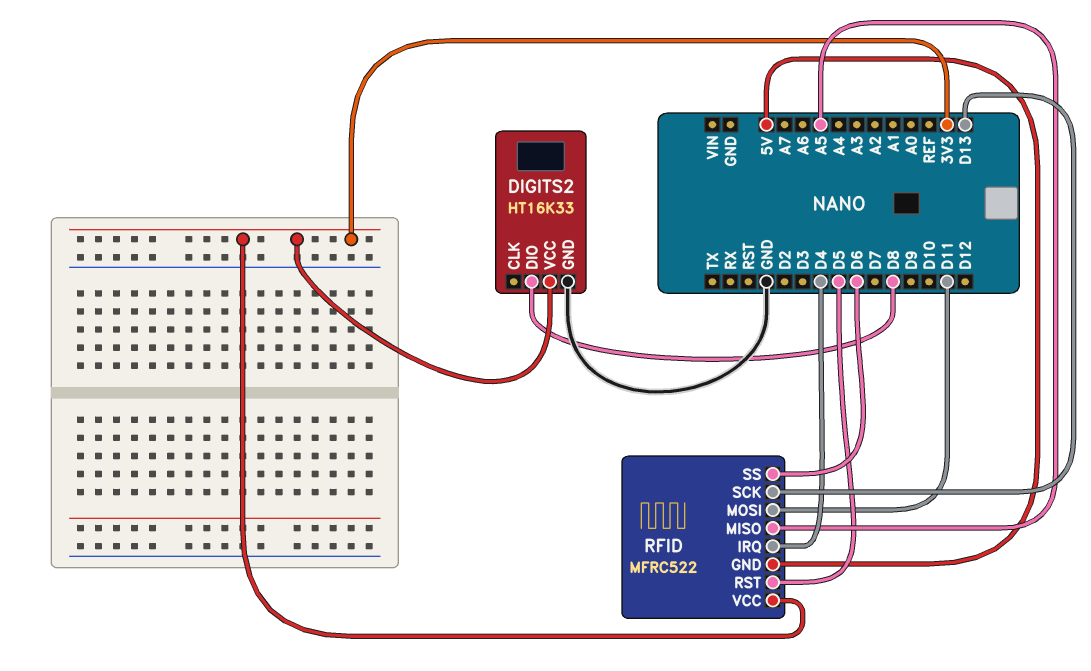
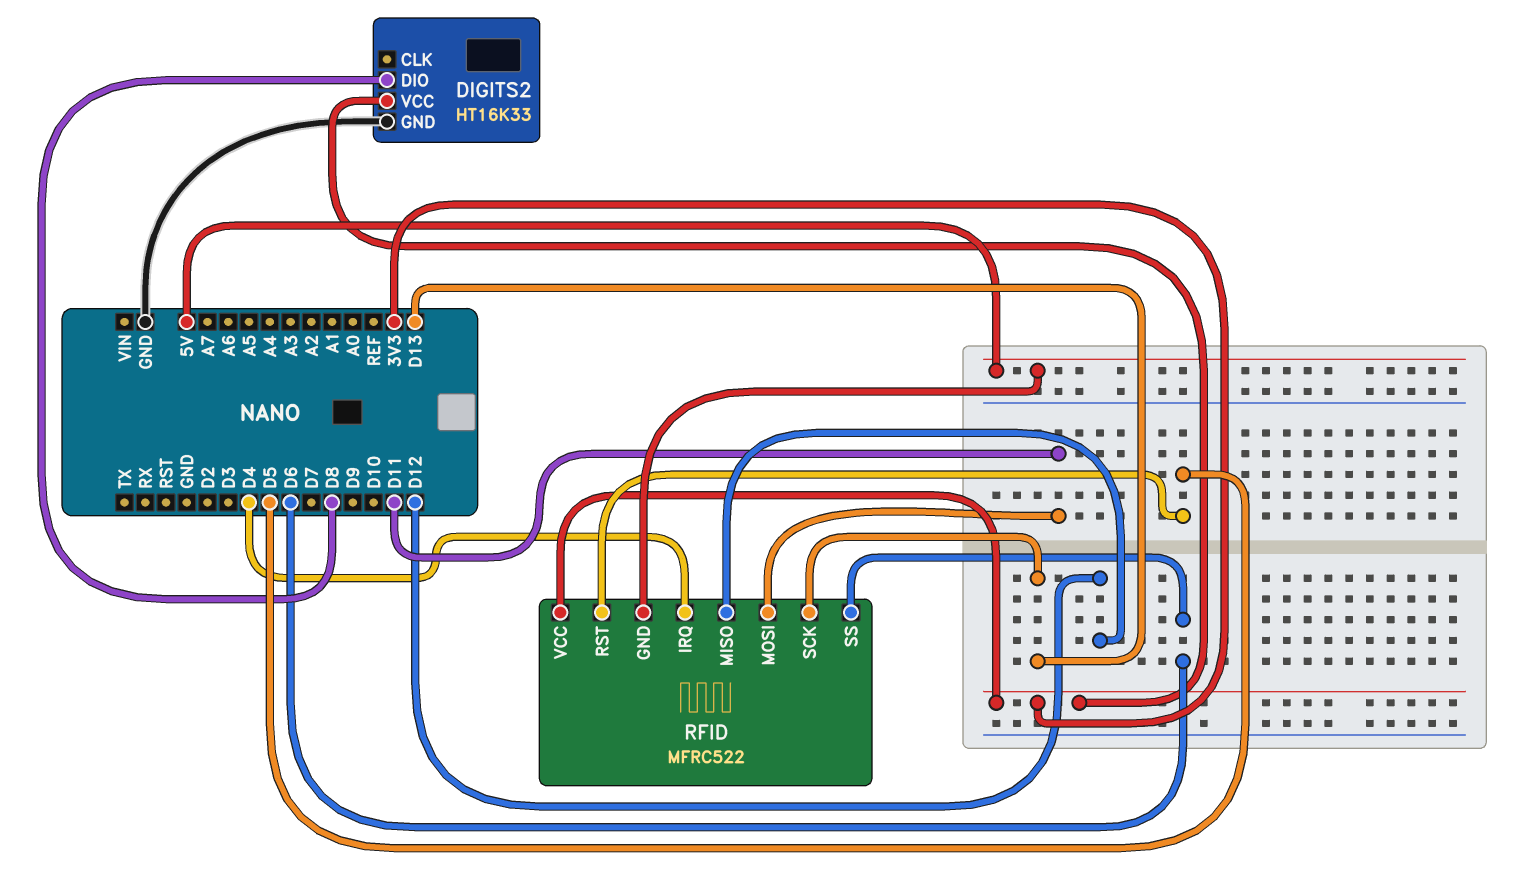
RFID pin MISO: A5 -> D12

